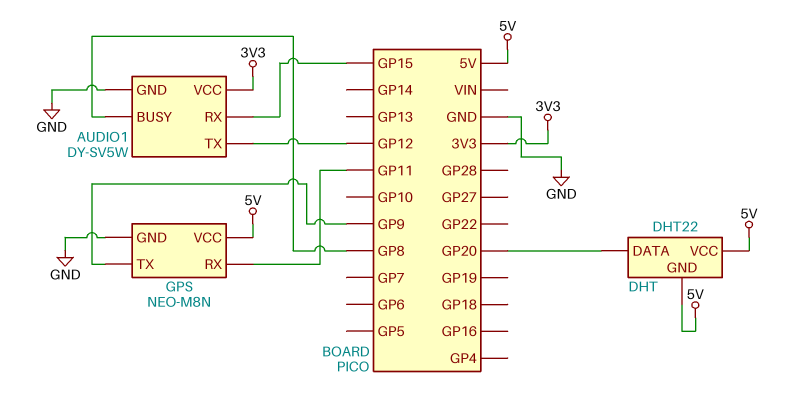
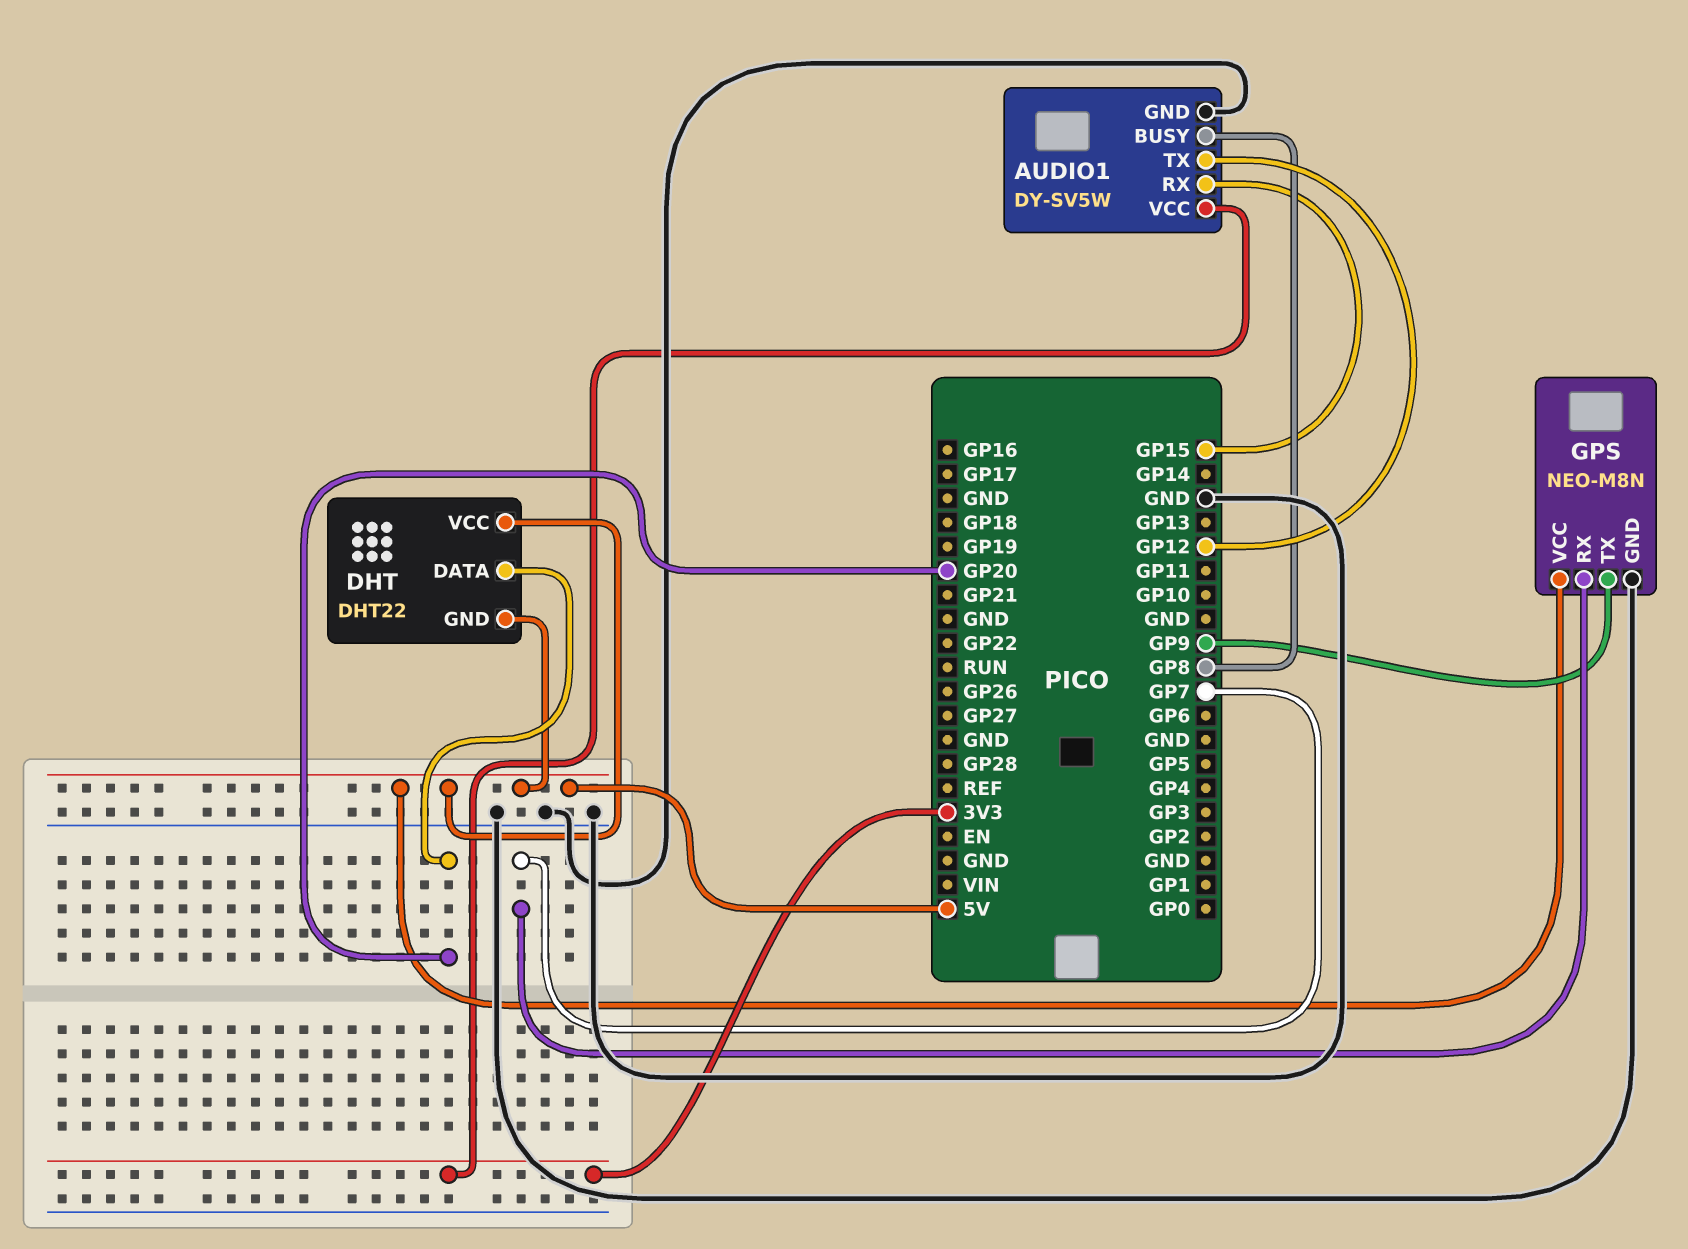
GPS pin RX: GP11 -> GP7

